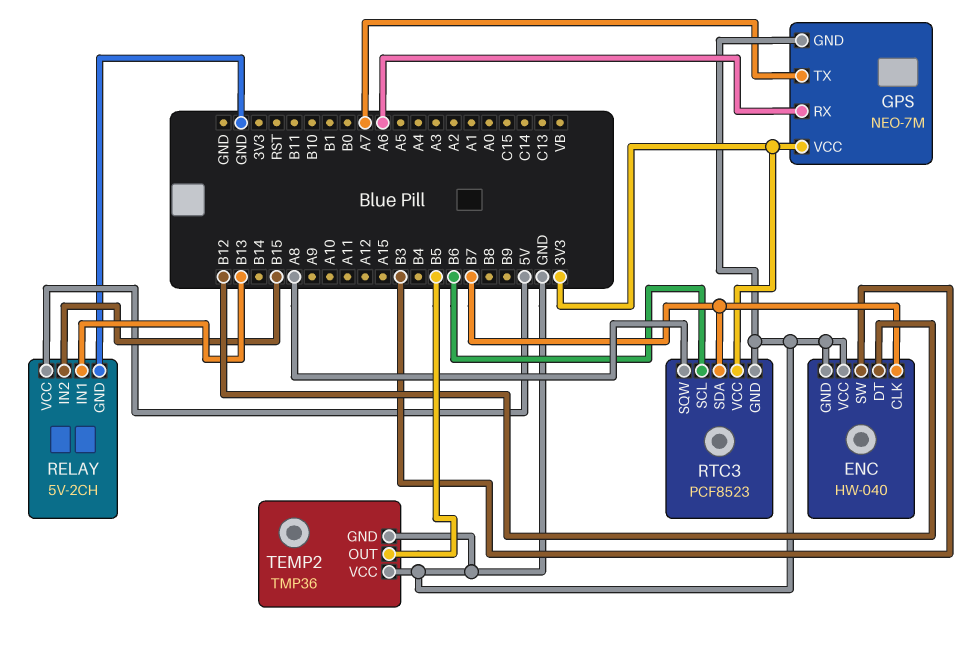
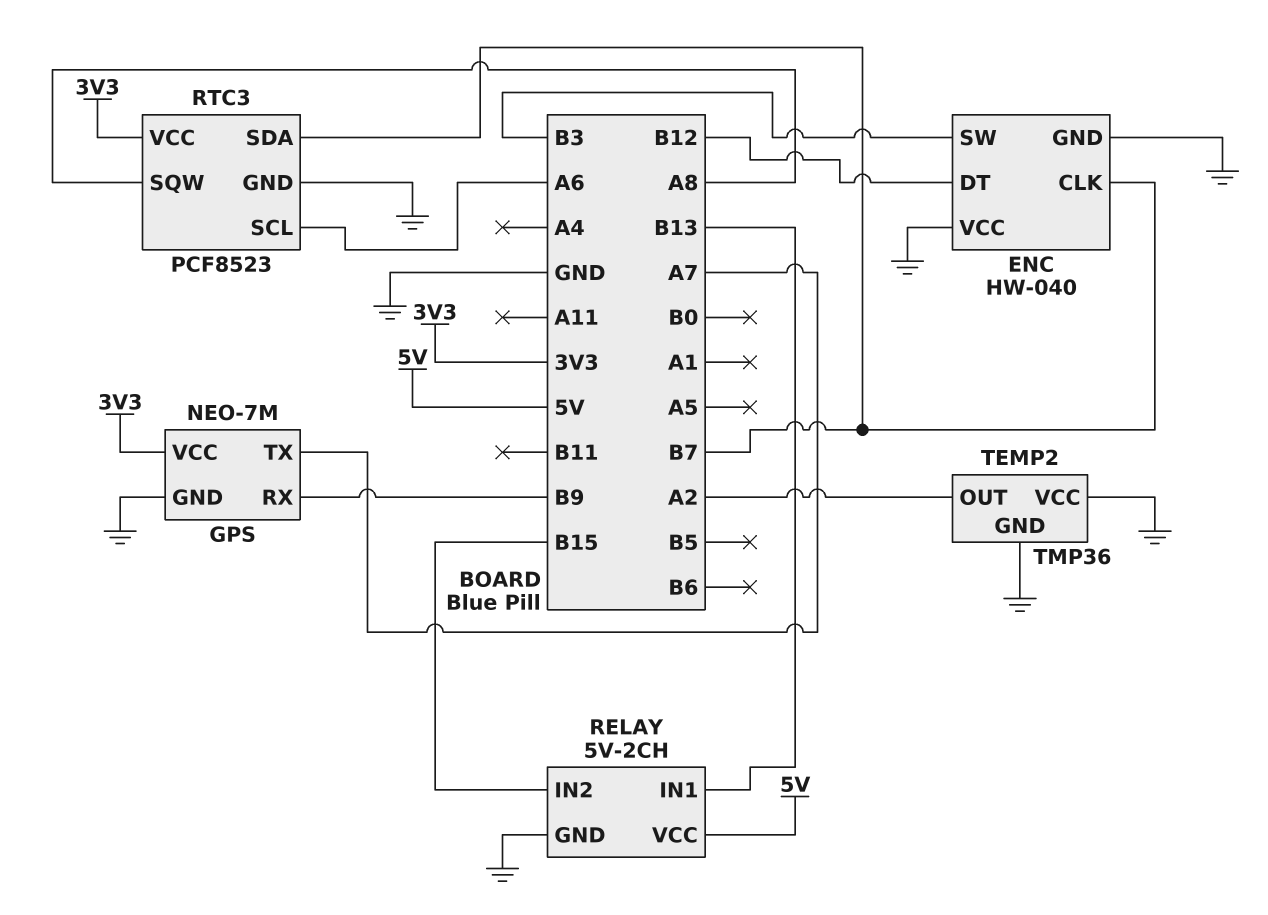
GPS pin RX: A6 -> B9
RTC3 pin SCL: B6 -> A6
TEMP2 pin OUT: B5 -> A2

